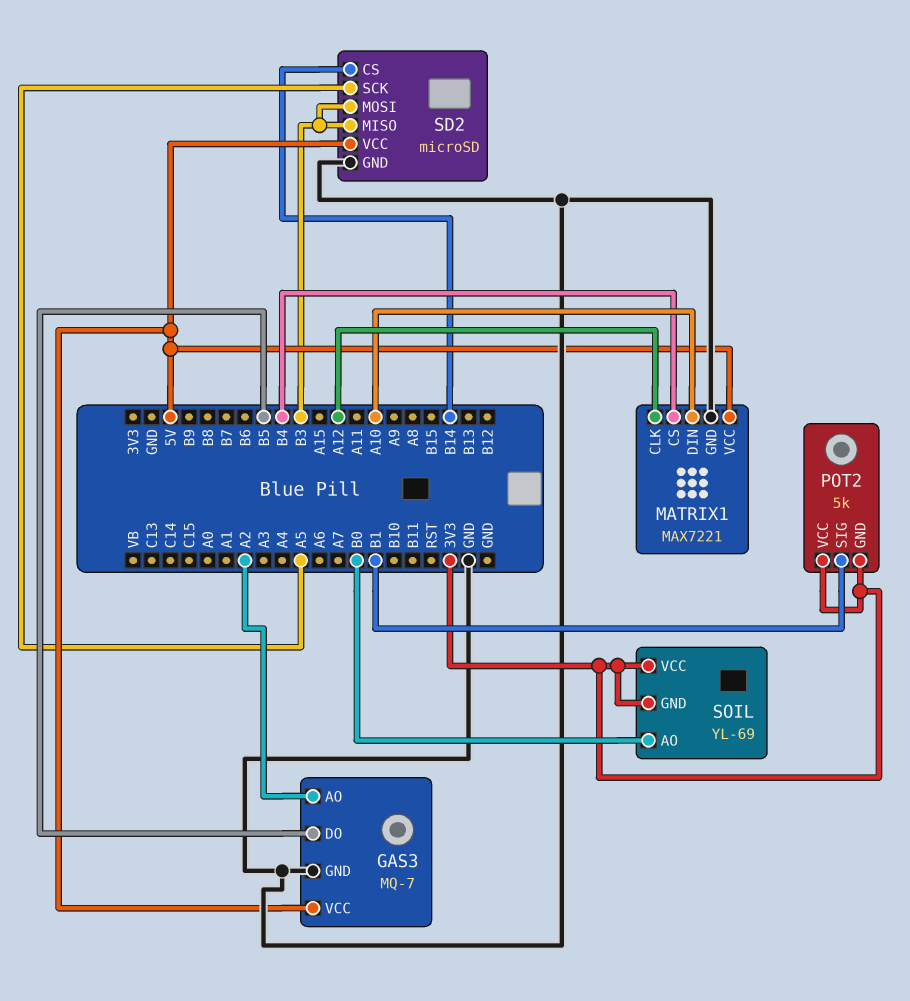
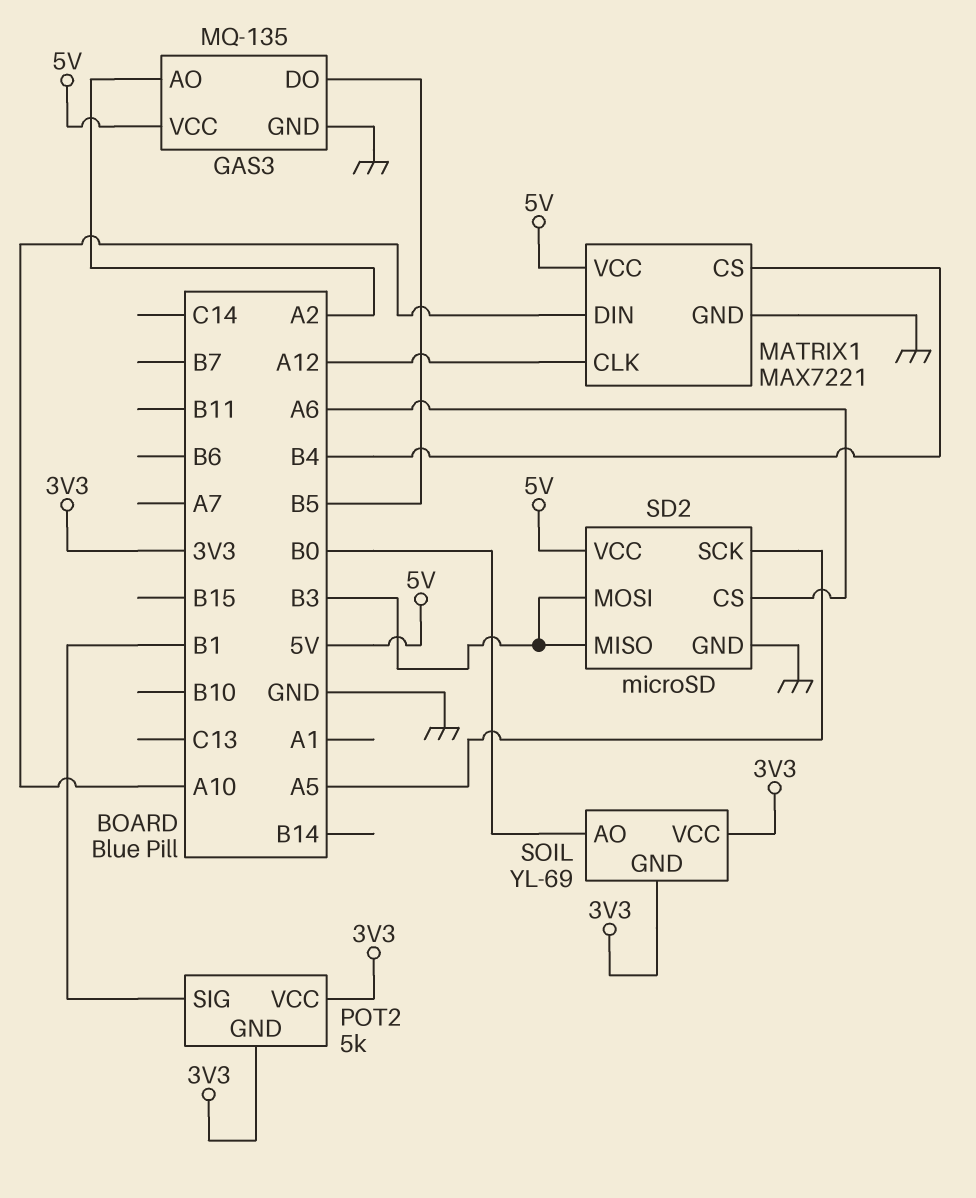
GAS3: MQ-7 -> MQ-135
SD2 pin CS: B14 -> A6

